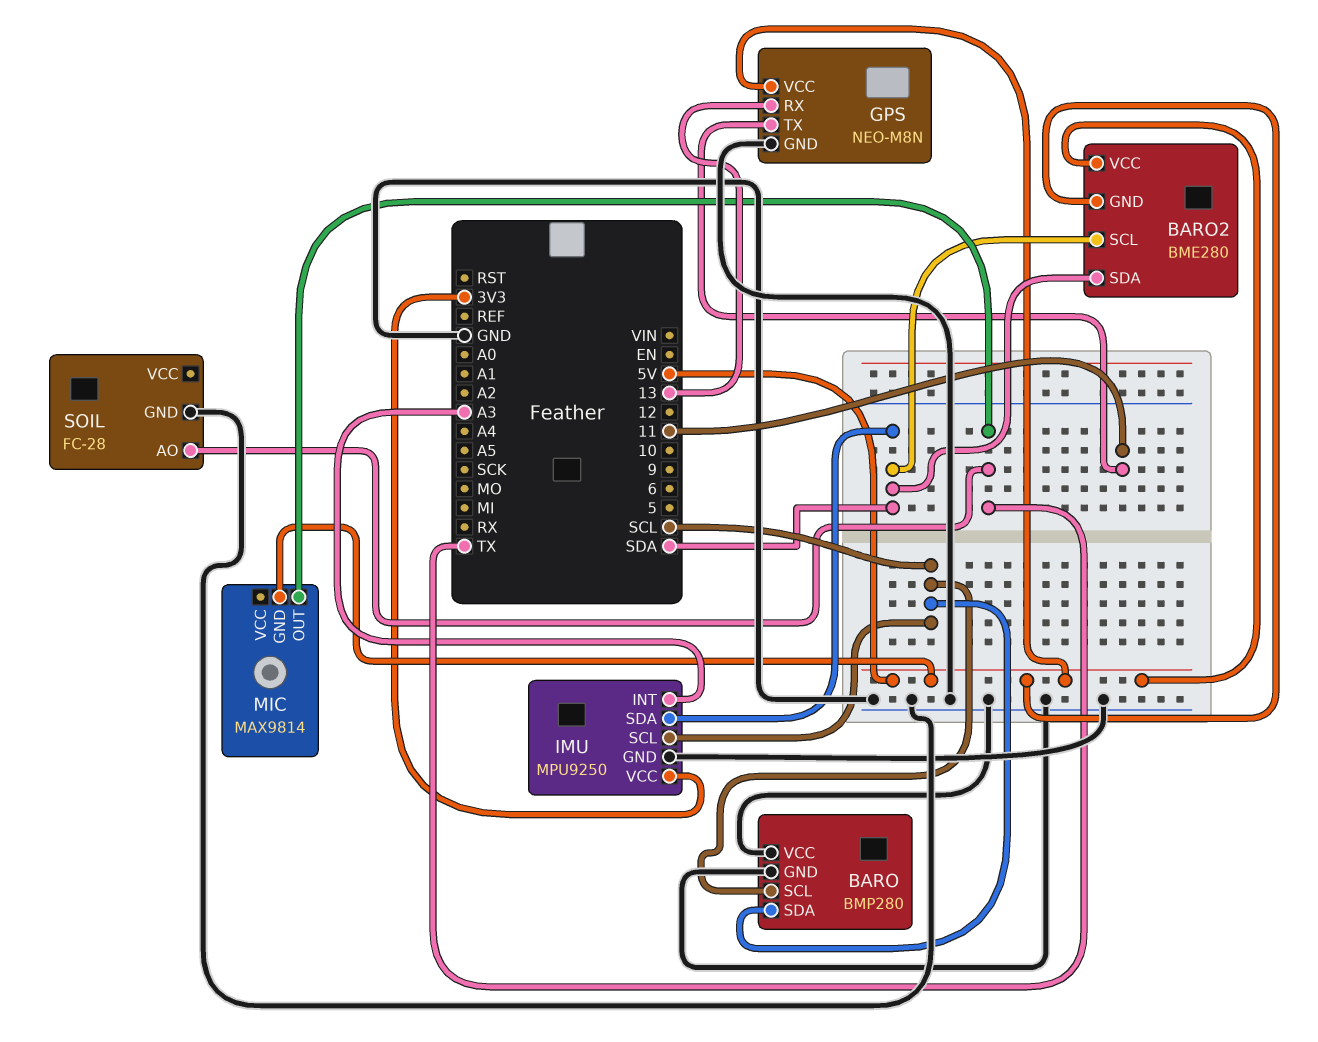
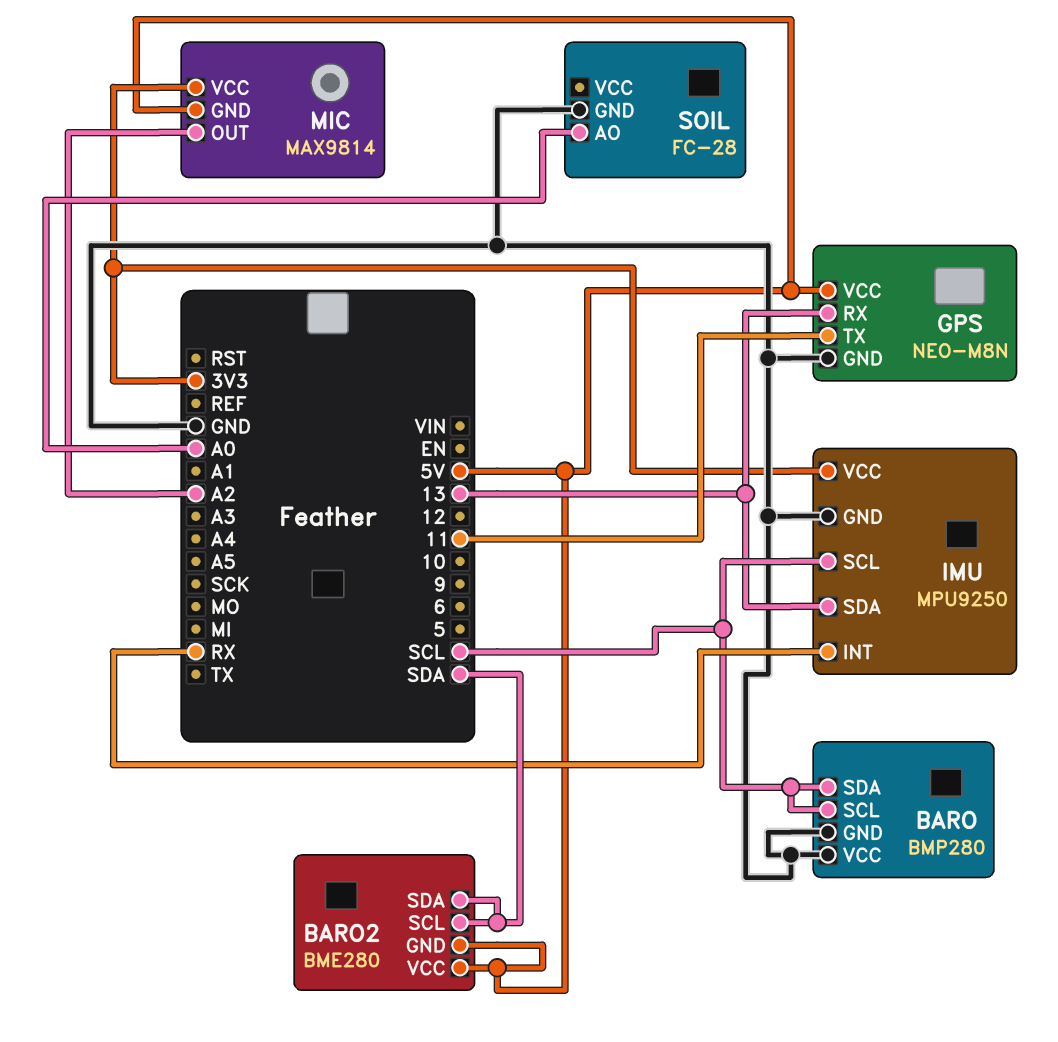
IMU pin INT: A3 -> RX
IMU pin SDA: SDA -> 13
MIC pin OUT: TX -> A2
MIC pin VCC: none -> 3V3
SOIL pin AO: TX -> A0

